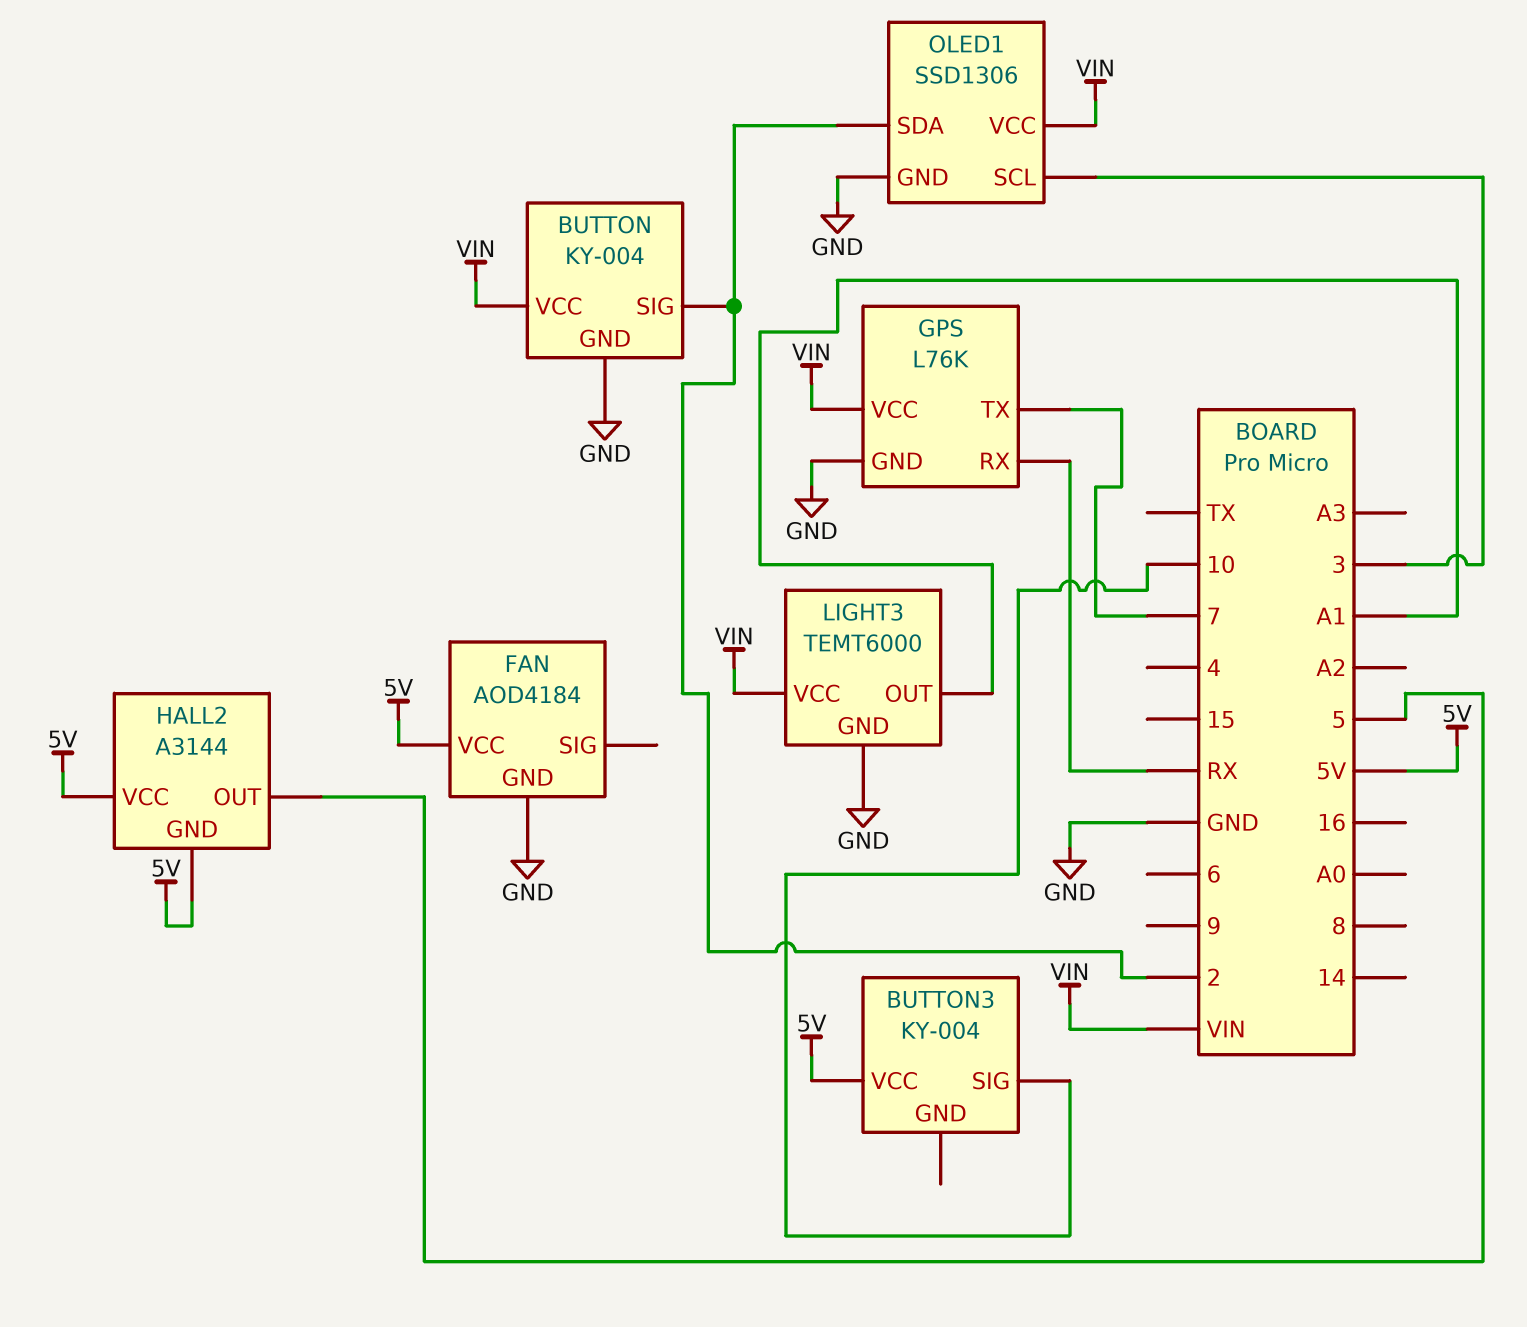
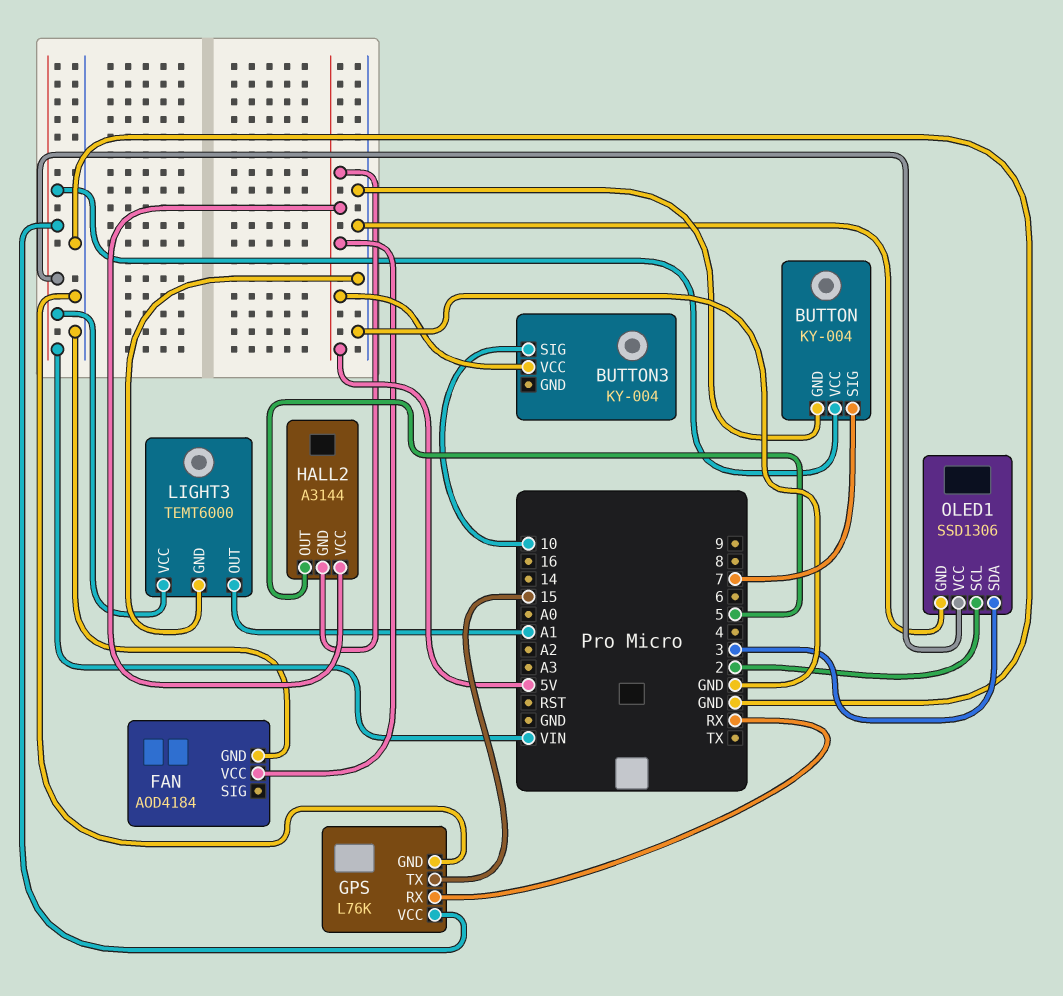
BUTTON pin SIG: 2 -> 7
GPS pin TX: 7 -> 15
OLED1 pin SCL: 3 -> 2
OLED1 pin SDA: 2 -> 3

